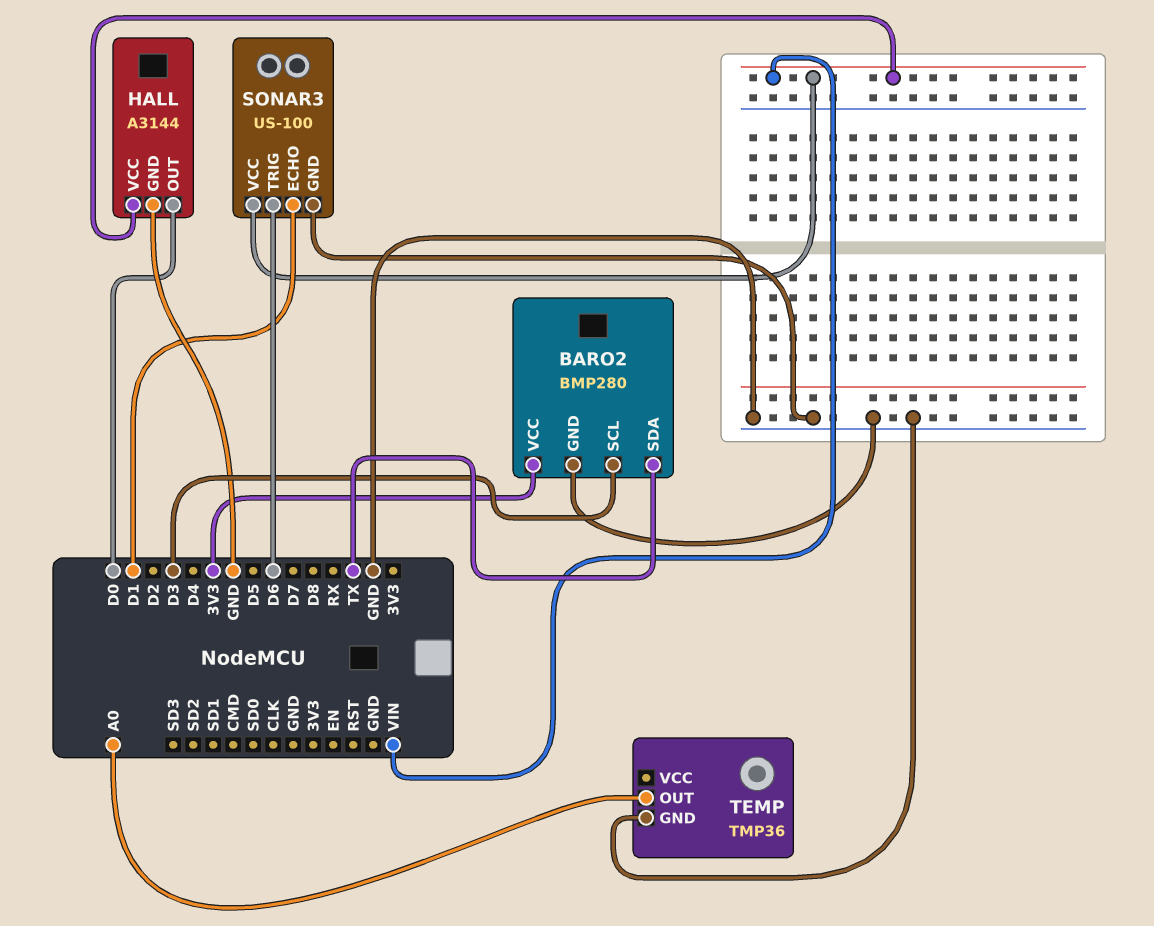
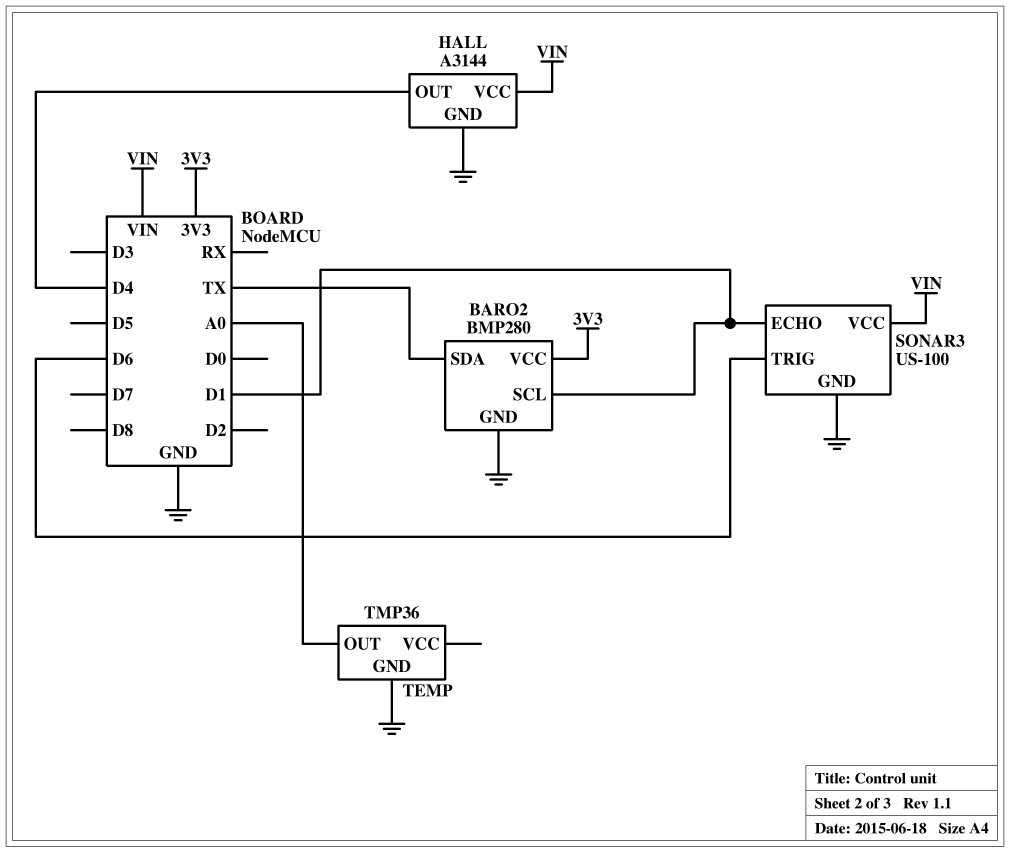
BARO2 pin SCL: D3 -> D1
HALL pin OUT: D0 -> D4

